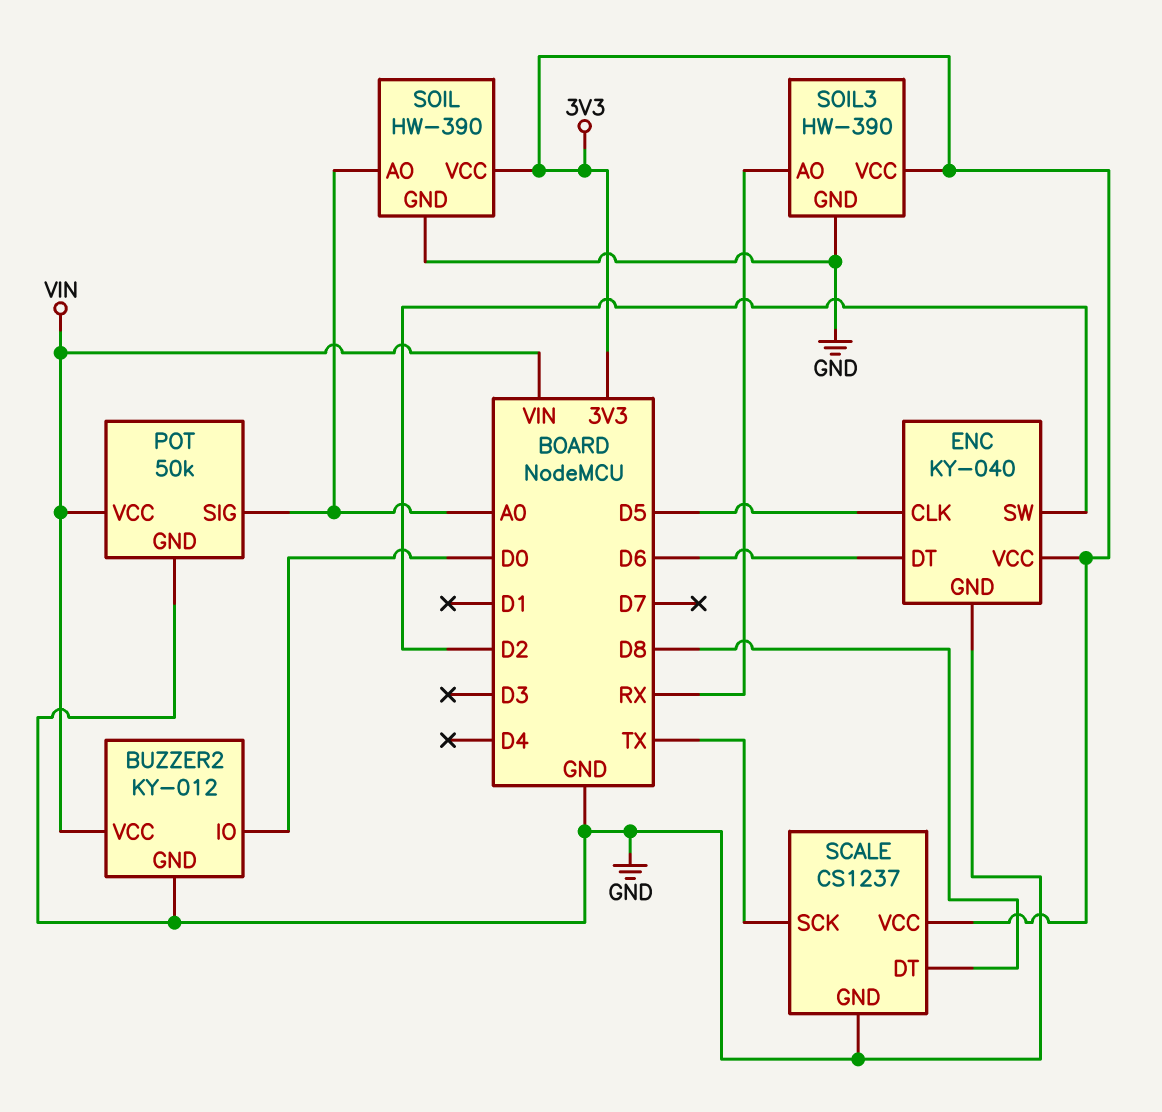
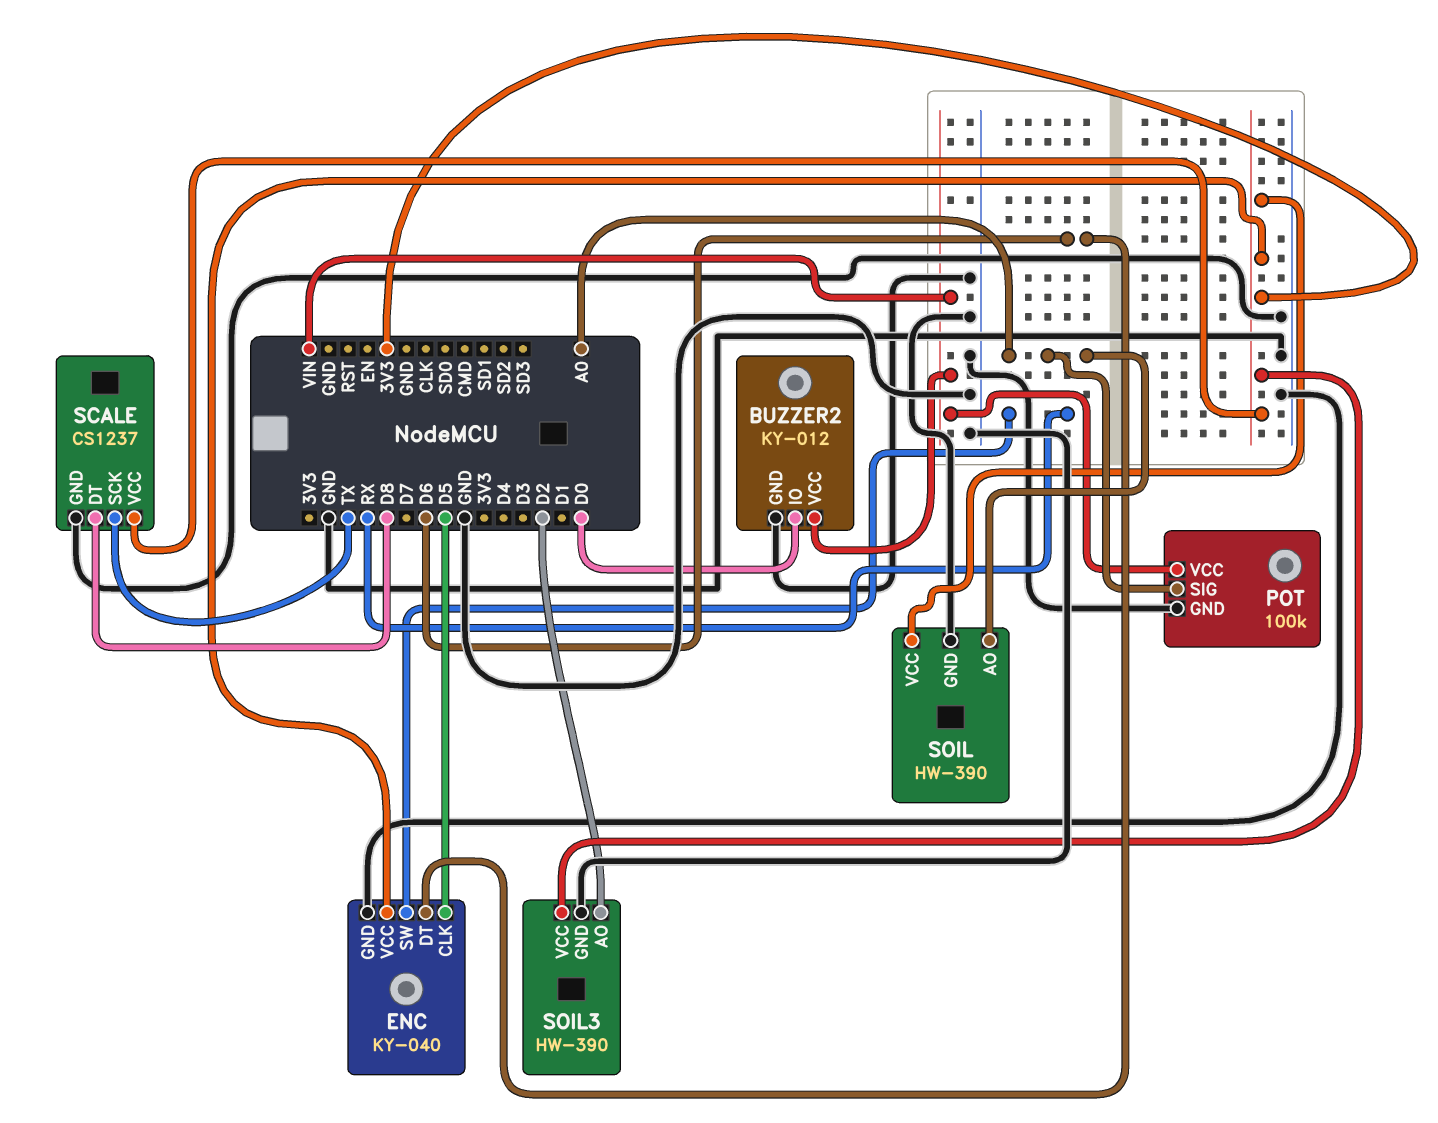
ENC pin SW: D2 -> RX
POT: 50k -> 100k
SOIL3 pin AO: RX -> D2

